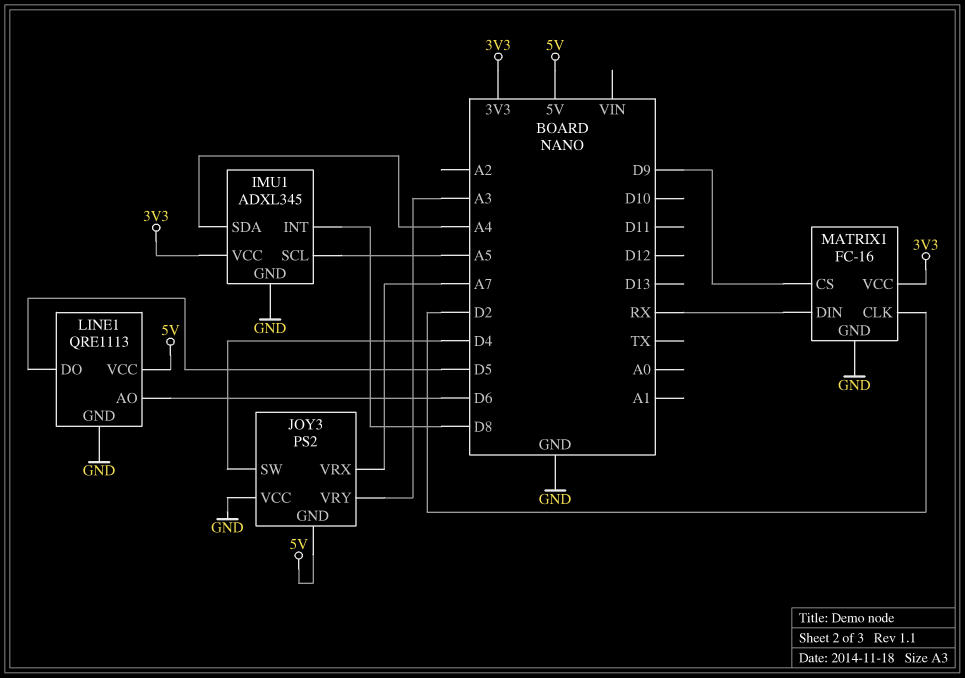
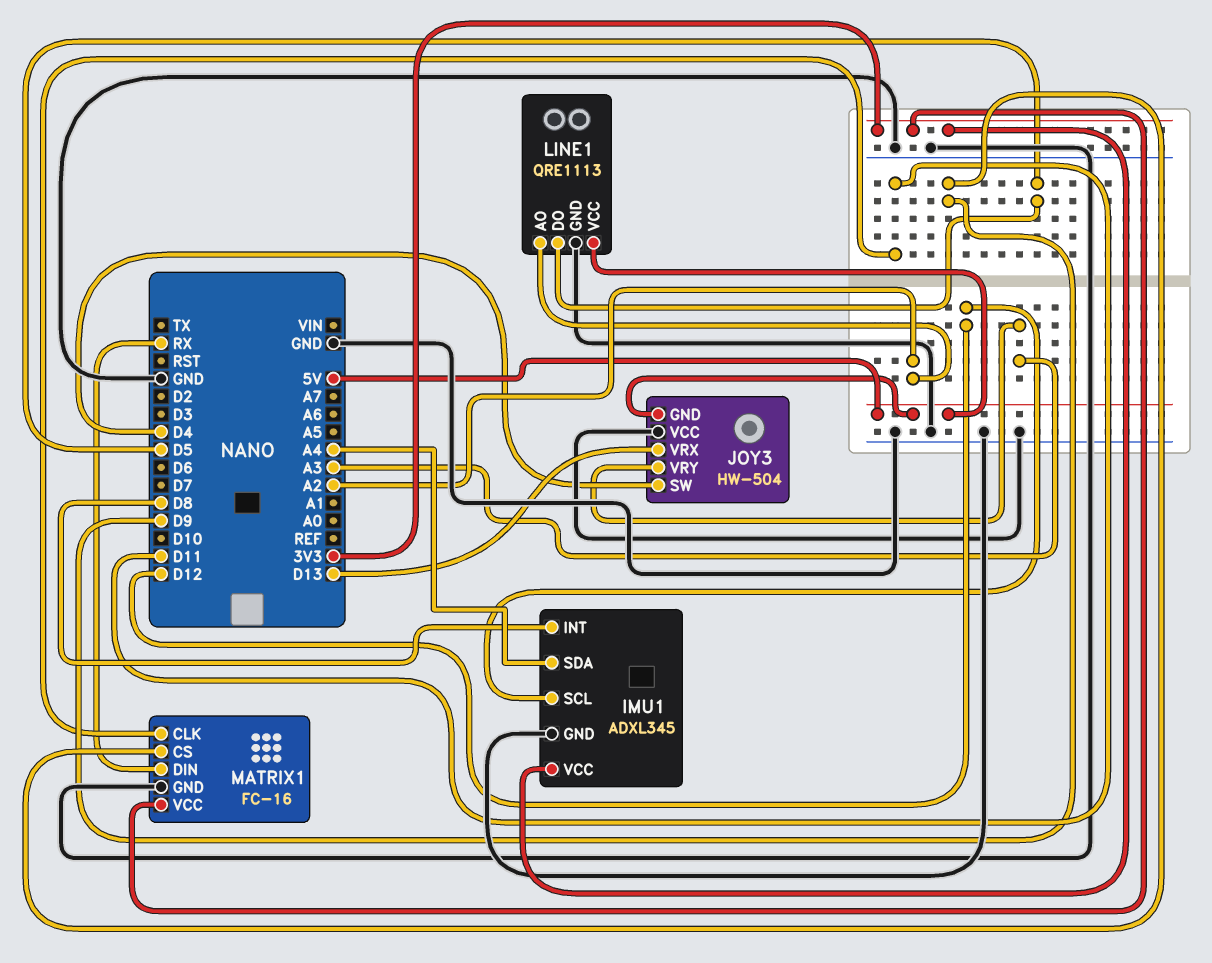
IMU1 pin SCL: A5 -> D12
JOY3: PS2 -> HW-504
JOY3 pin VRX: A7 -> D13
LINE1 pin AO: D6 -> A2
MATRIX1 pin CLK: D2 -> D11

